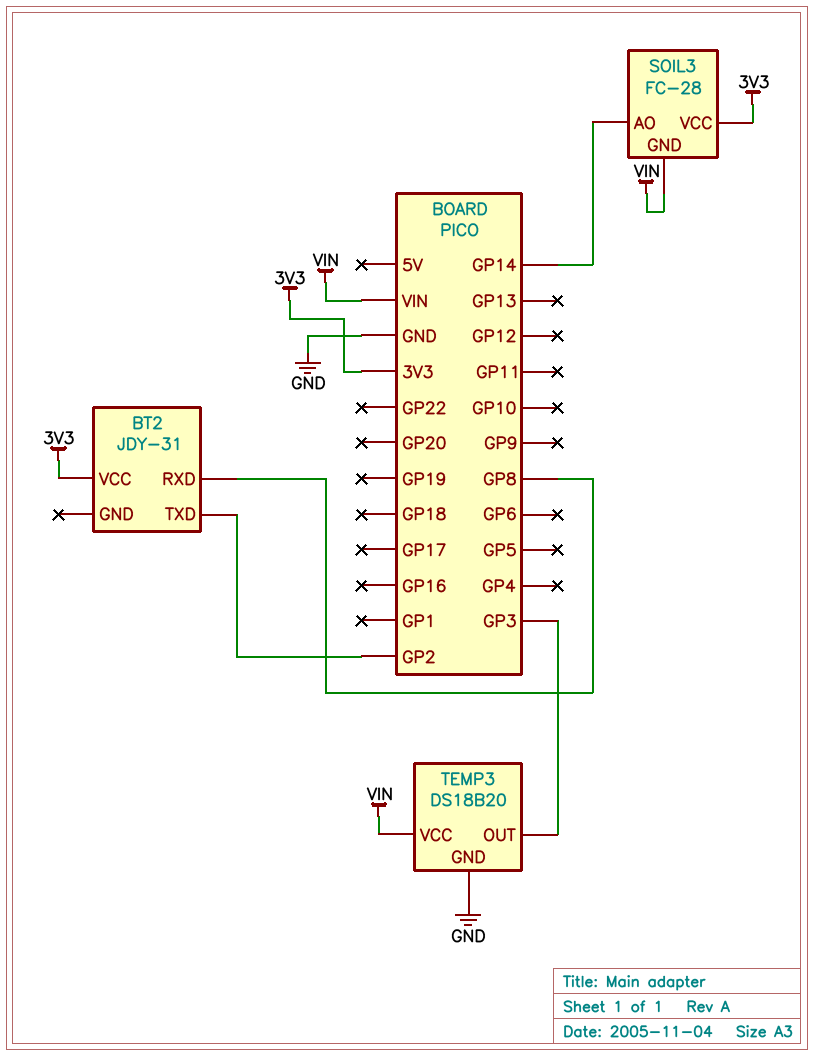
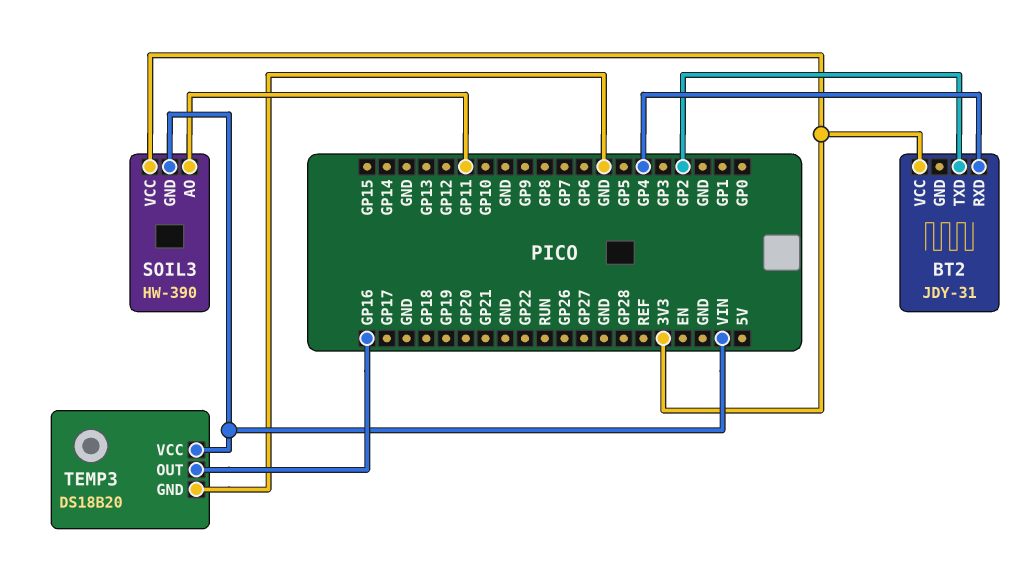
BT2 pin RXD: GP8 -> GP4
SOIL3: FC-28 -> HW-390
SOIL3 pin AO: GP14 -> GP11
TEMP3 pin OUT: GP3 -> GP16

